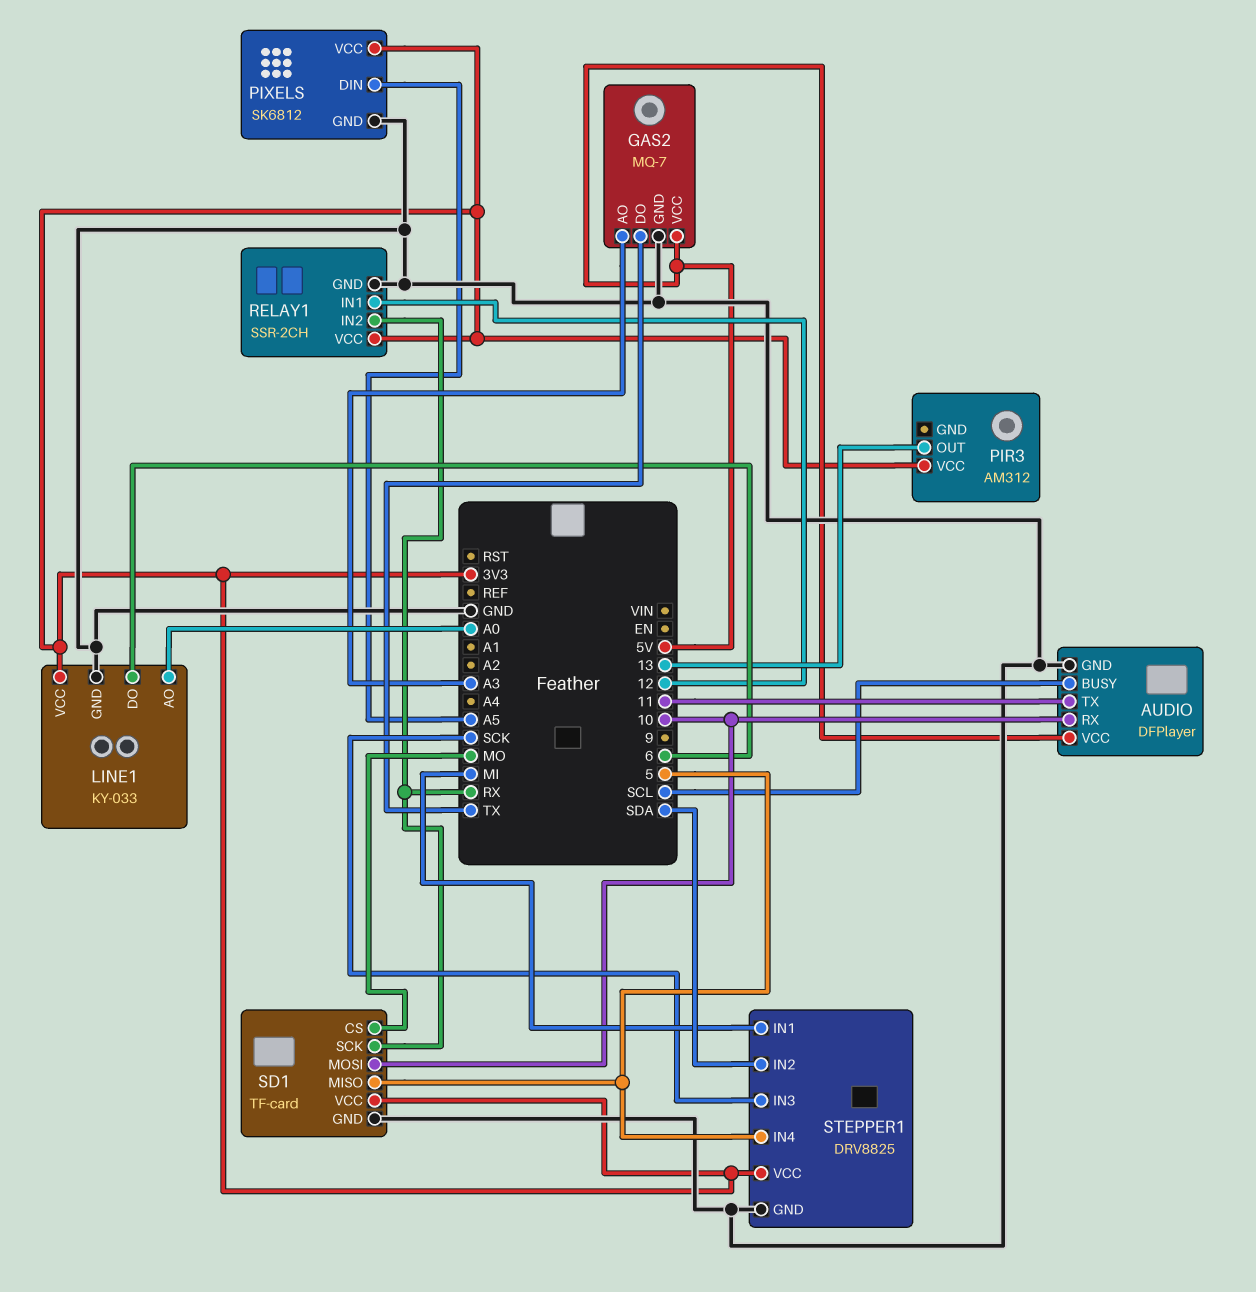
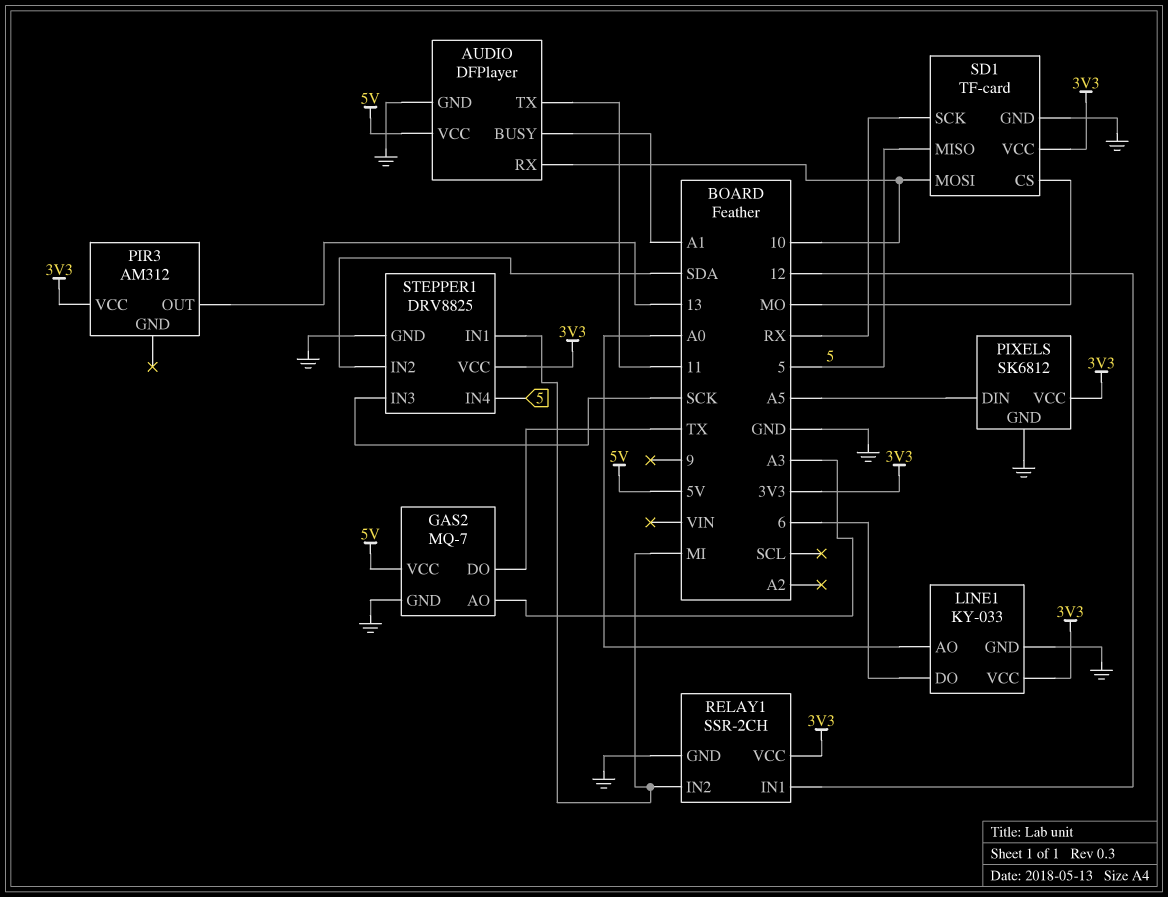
AUDIO pin BUSY: SCL -> A1
RELAY1 pin IN2: RX -> MI

